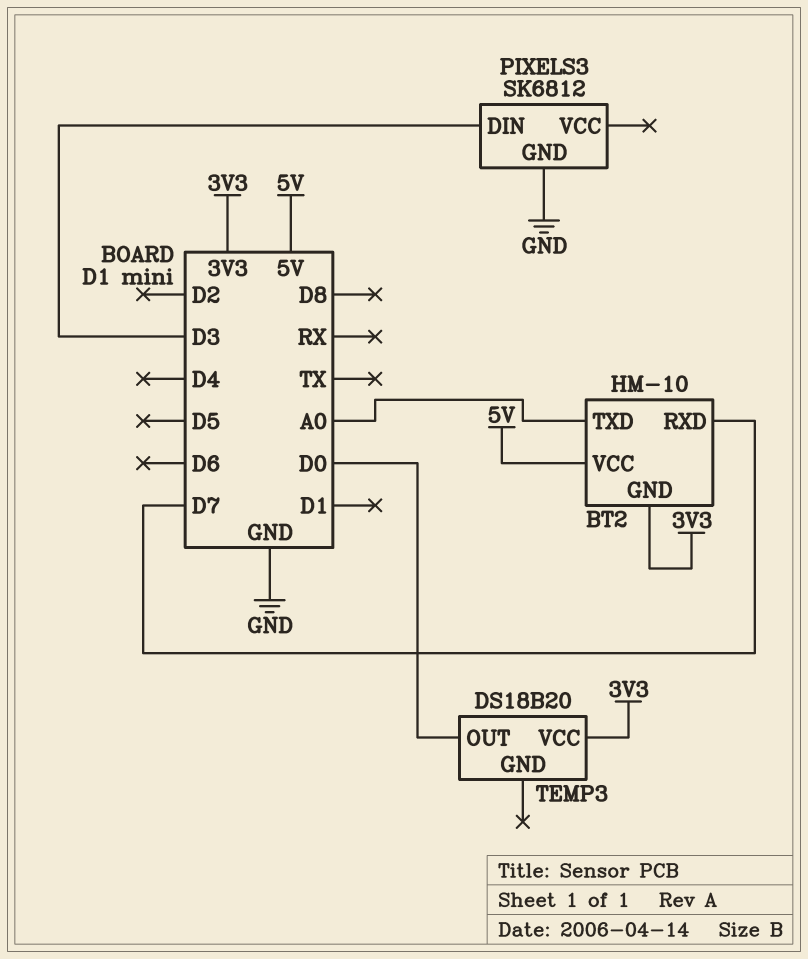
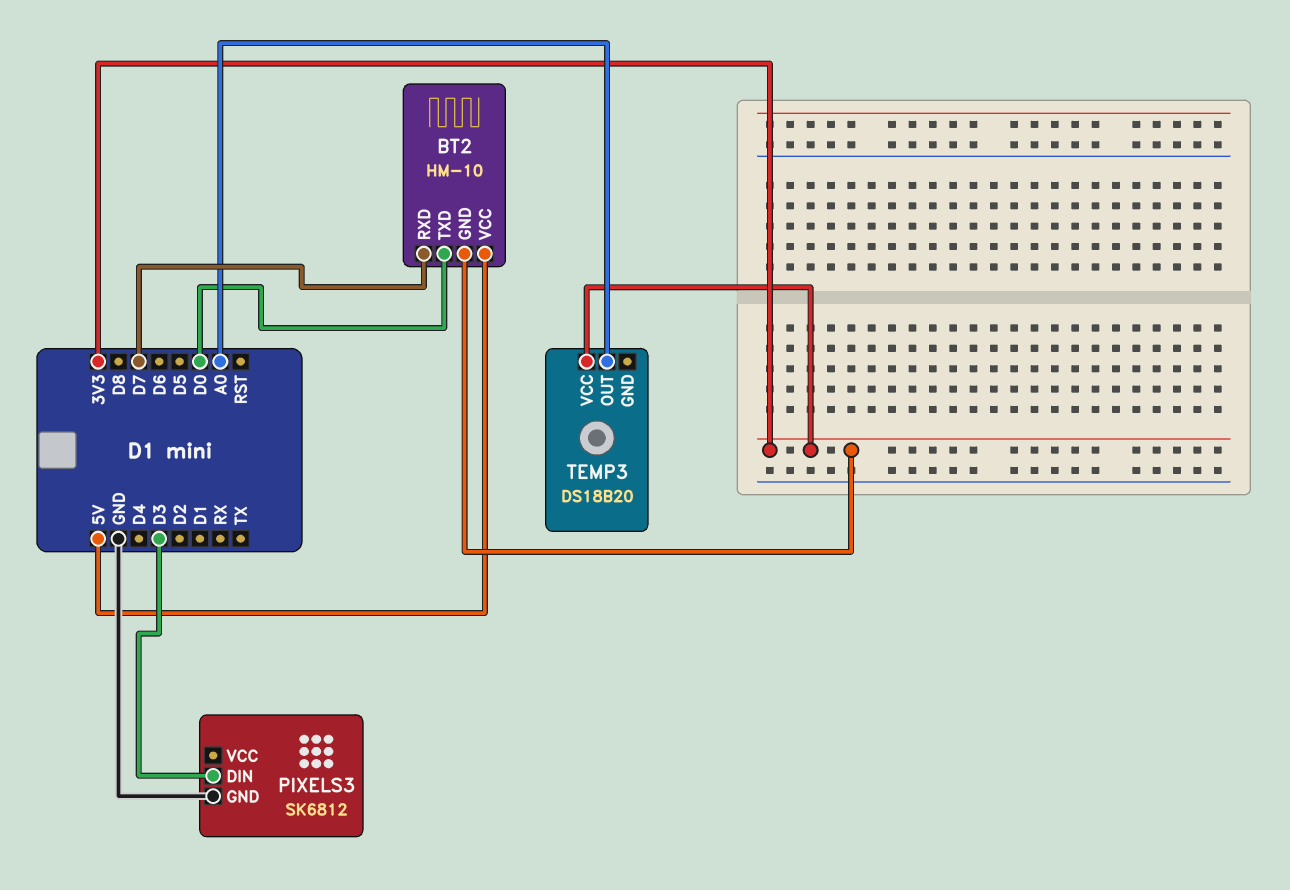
BT2 pin TXD: A0 -> D0
TEMP3 pin OUT: D0 -> A0

